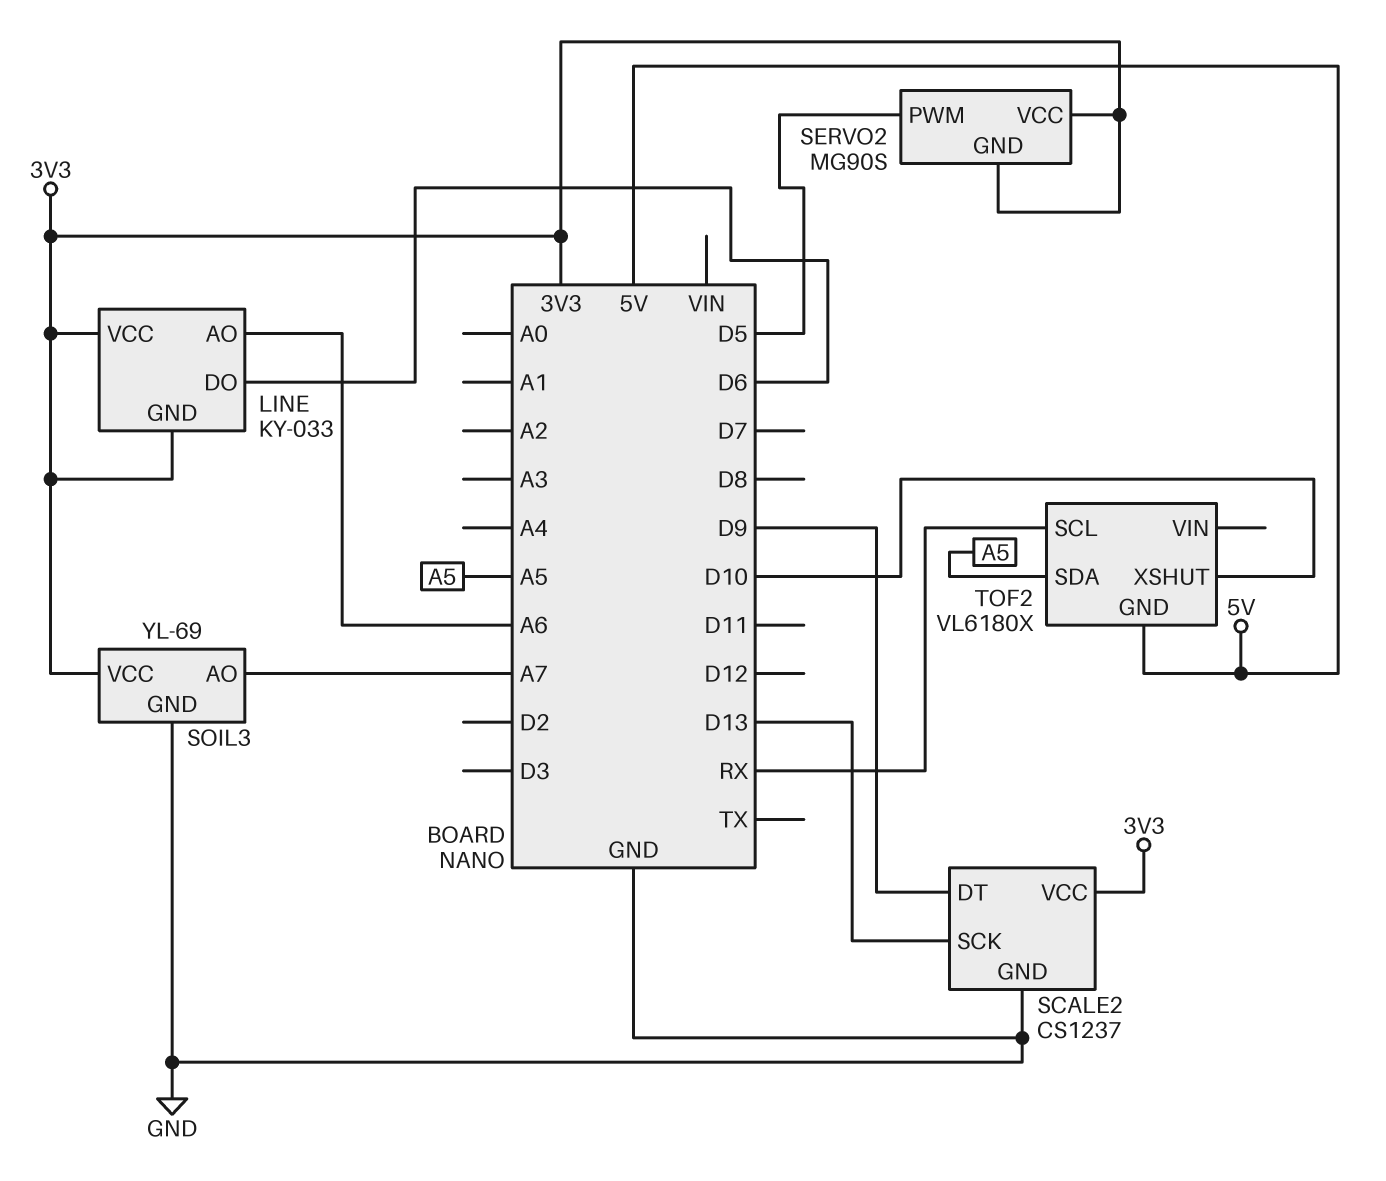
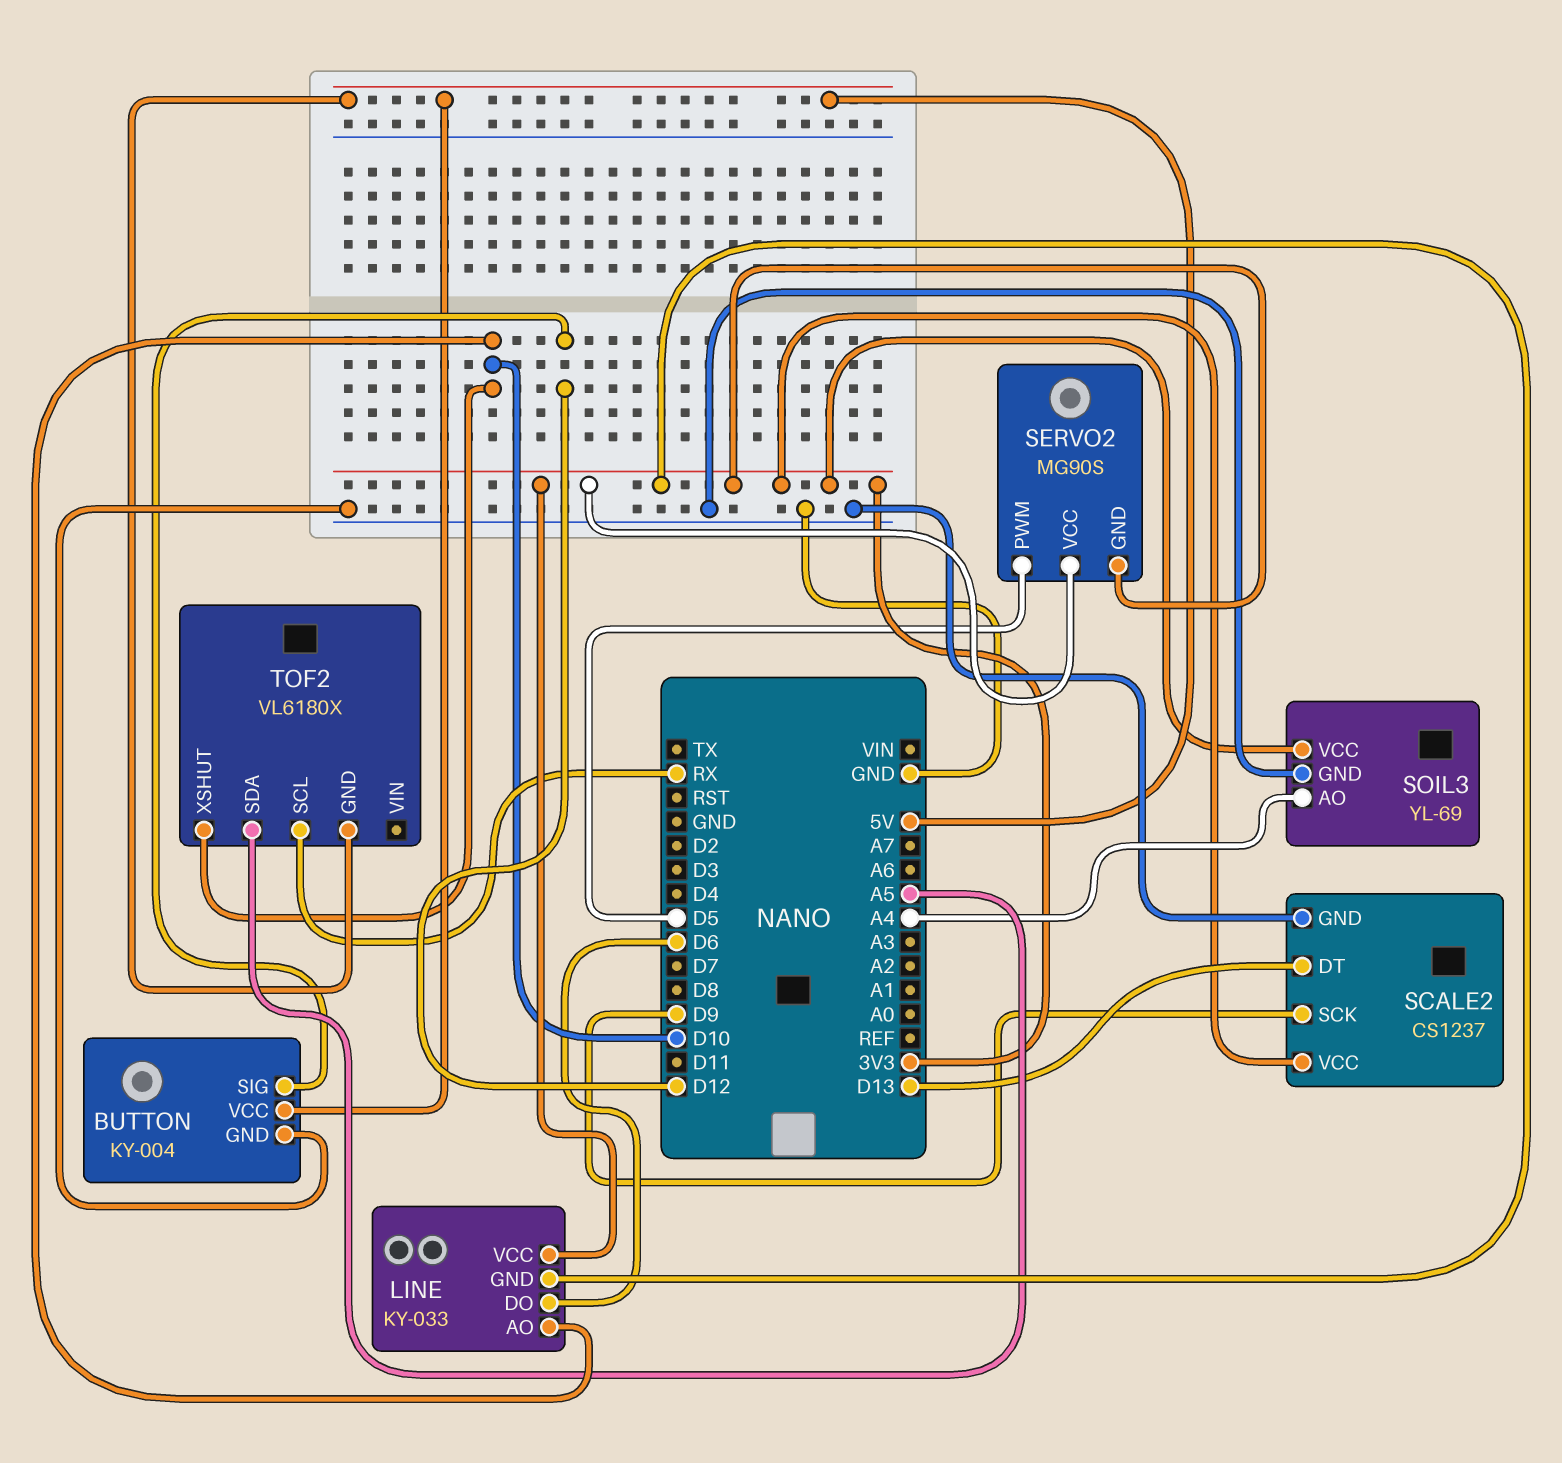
BUTTON: none -> KY-004
BUTTON pin GND: none -> GND
BUTTON pin SIG: none -> D12
BUTTON pin VCC: none -> 5V
LINE pin AO: A6 -> D10
SCALE2 pin DT: D9 -> D13
SCALE2 pin SCK: D13 -> D9
SOIL3 pin AO: A7 -> A4

